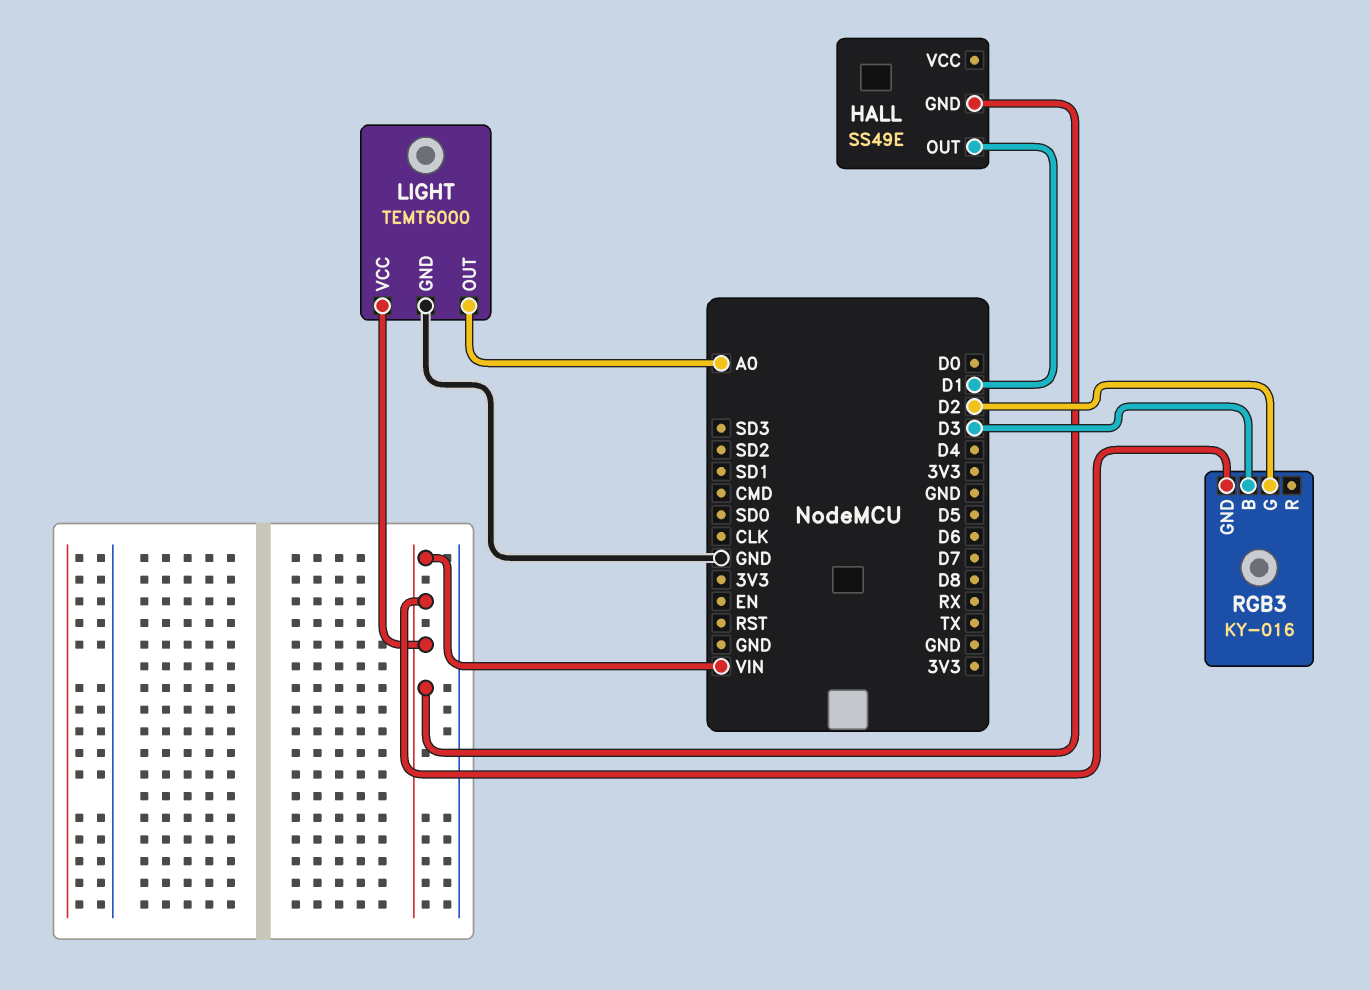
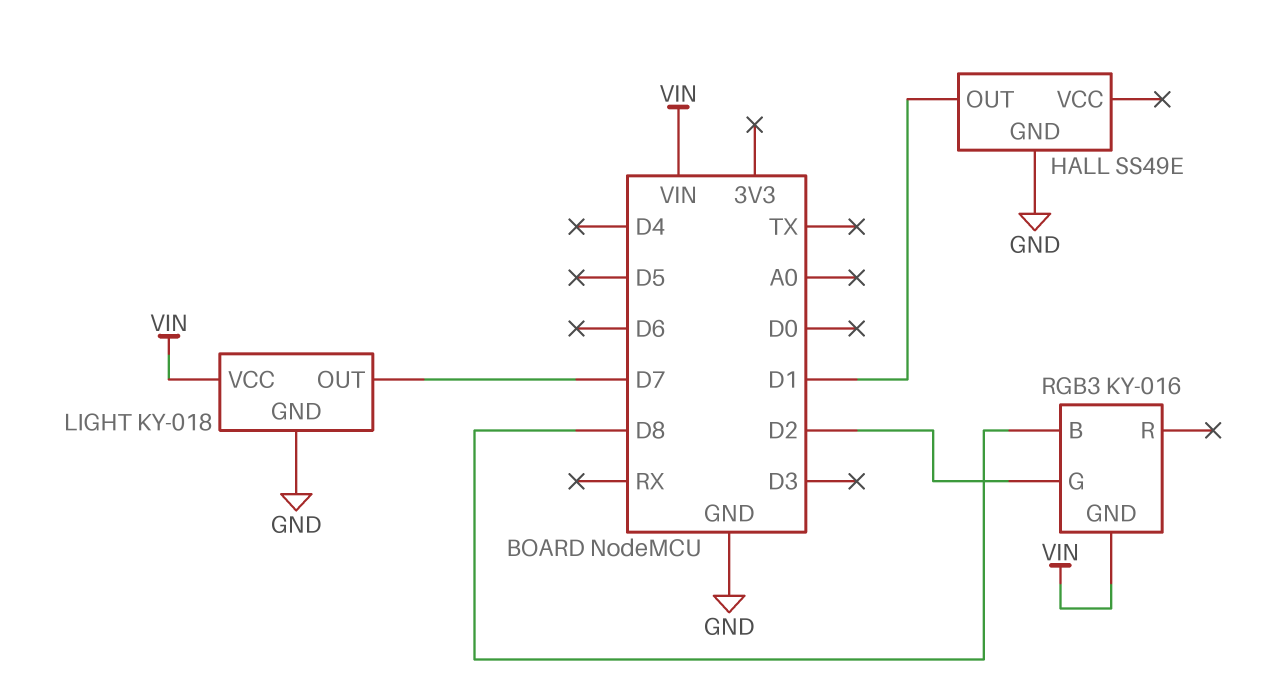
HALL pin GND: VIN -> GND
LIGHT: TEMT6000 -> KY-018
LIGHT pin OUT: A0 -> D7
RGB3 pin B: D3 -> D8

